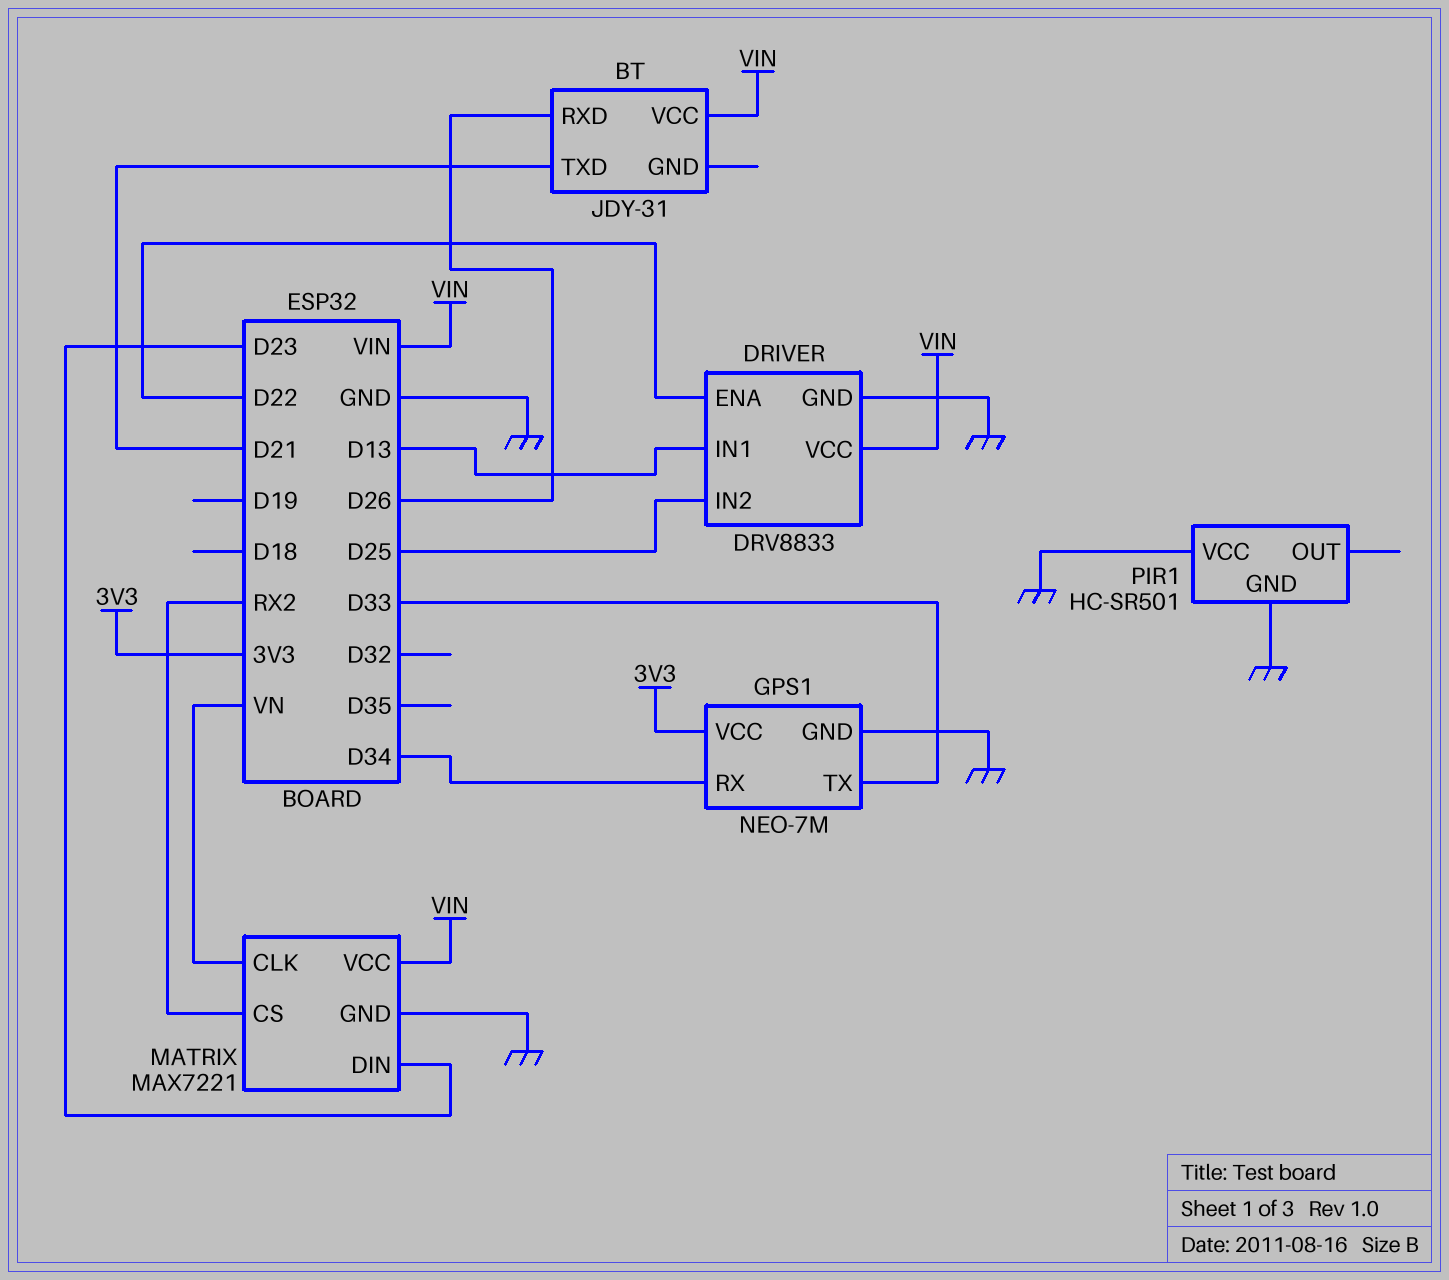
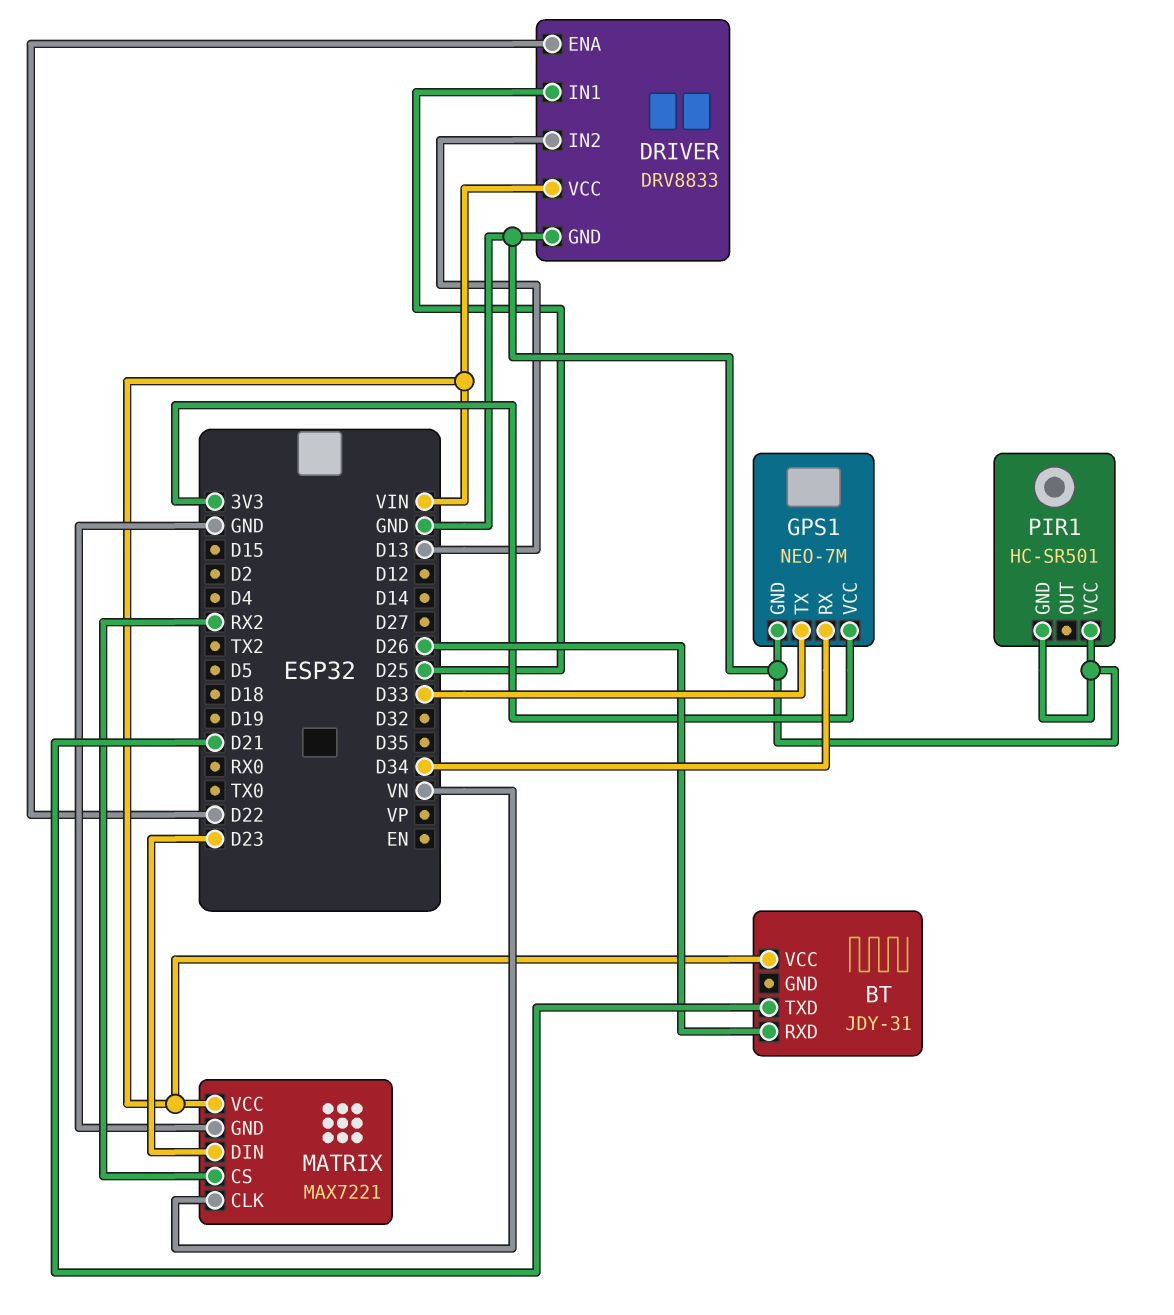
DRIVER pin IN1: D13 -> D25
DRIVER pin IN2: D25 -> D13

